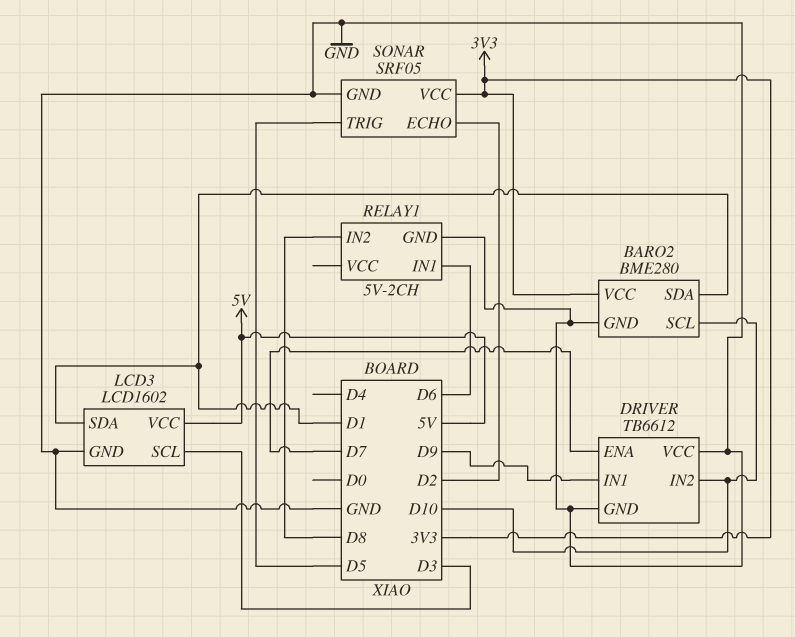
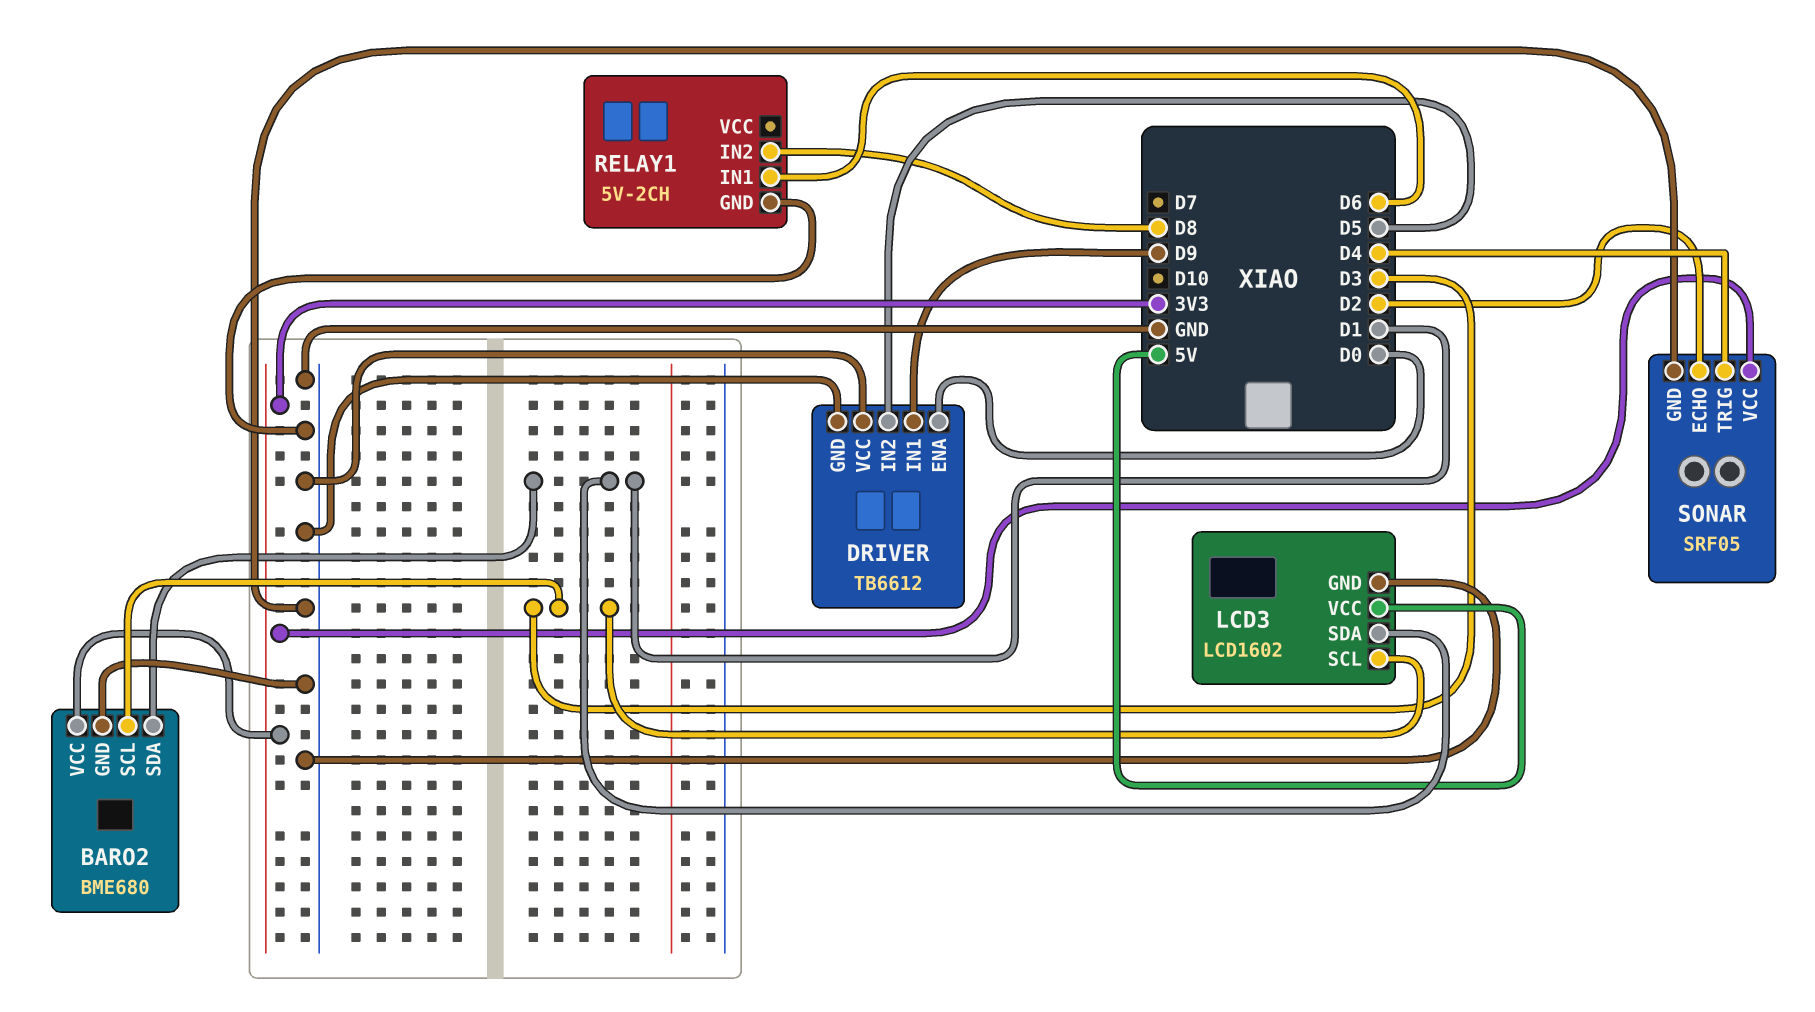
BARO2: BME280 -> BME680
BARO2 pin SCL: D10 -> D3
DRIVER pin ENA: D7 -> D0
DRIVER pin IN2: D10 -> D5
SONAR pin TRIG: D5 -> D4

